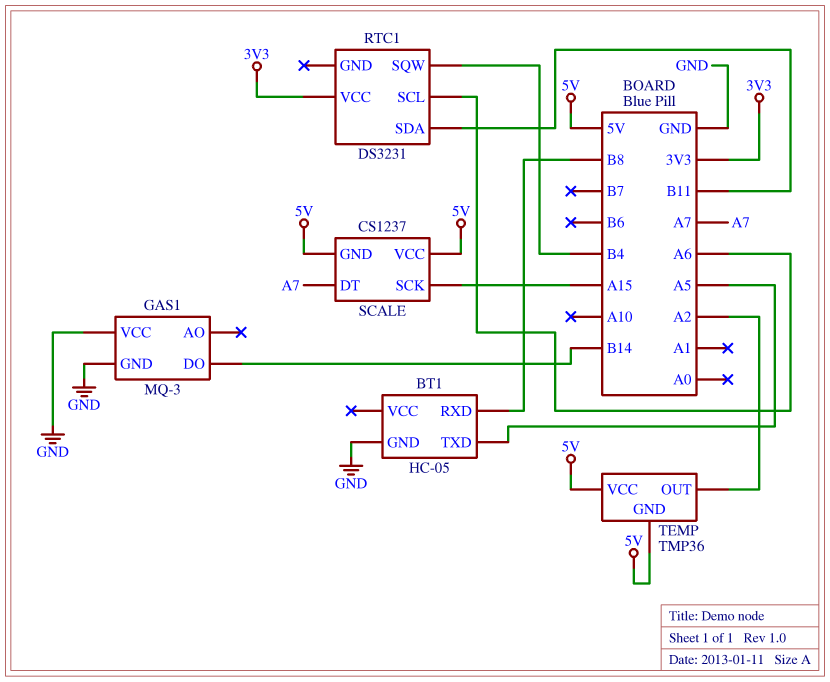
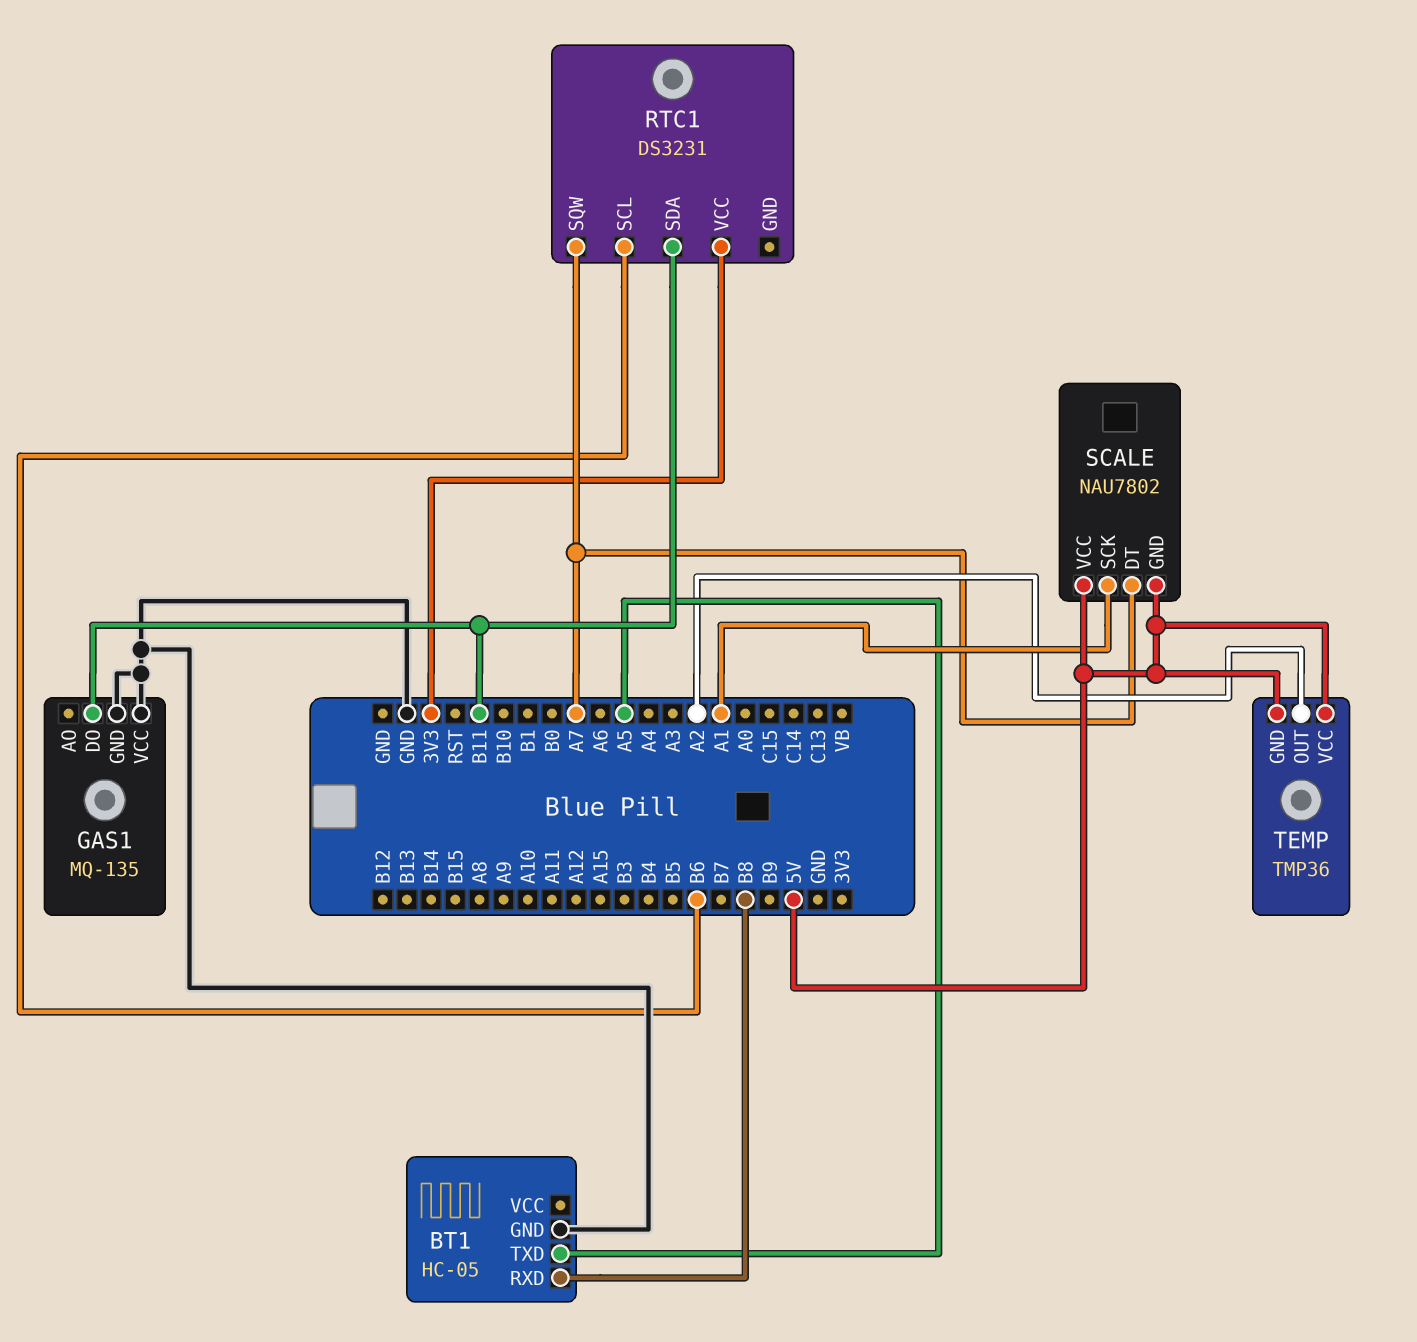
GAS1: MQ-3 -> MQ-135
GAS1 pin DO: B14 -> B11
RTC1 pin SCL: A6 -> B6
RTC1 pin SQW: B4 -> A7
SCALE: CS1237 -> NAU7802
SCALE pin SCK: A15 -> A1

